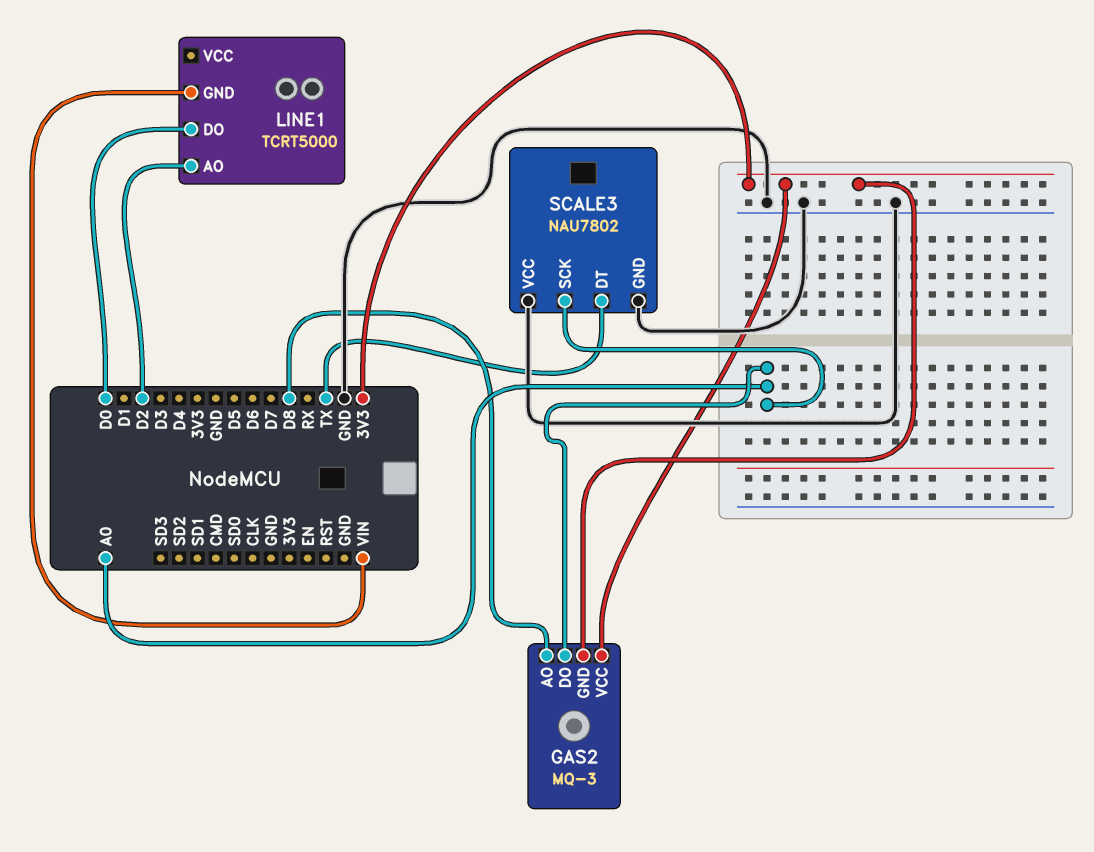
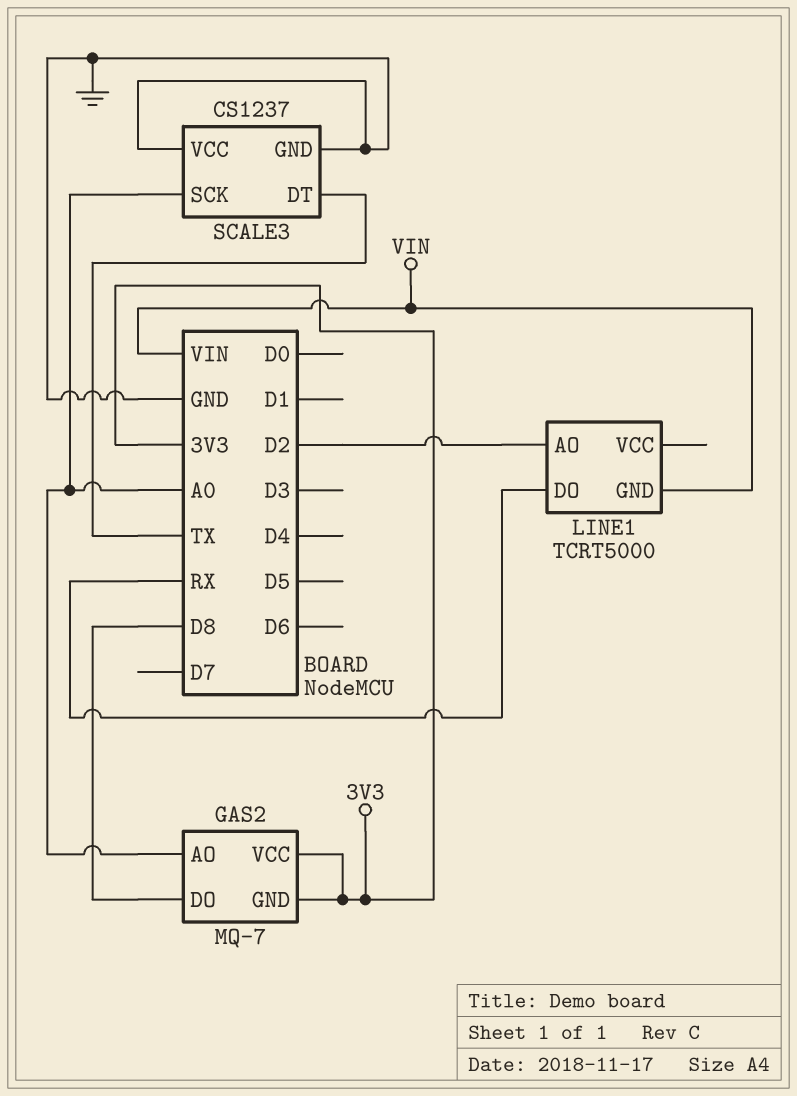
GAS2: MQ-3 -> MQ-7
GAS2 pin AO: D8 -> A0
GAS2 pin DO: A0 -> D8
LINE1 pin DO: D0 -> RX
SCALE3: NAU7802 -> CS1237

